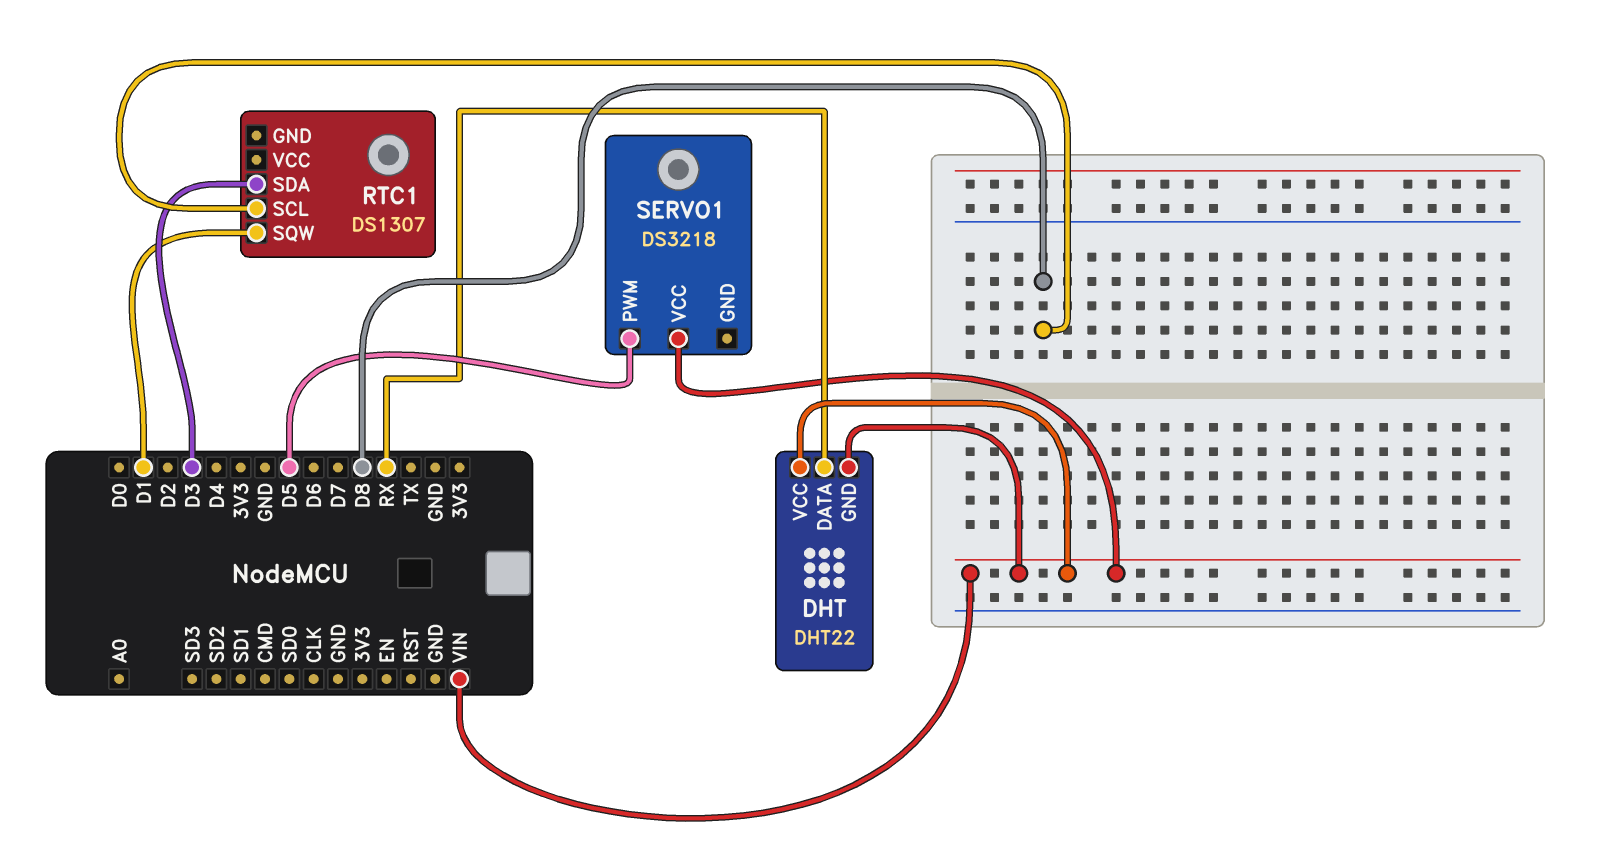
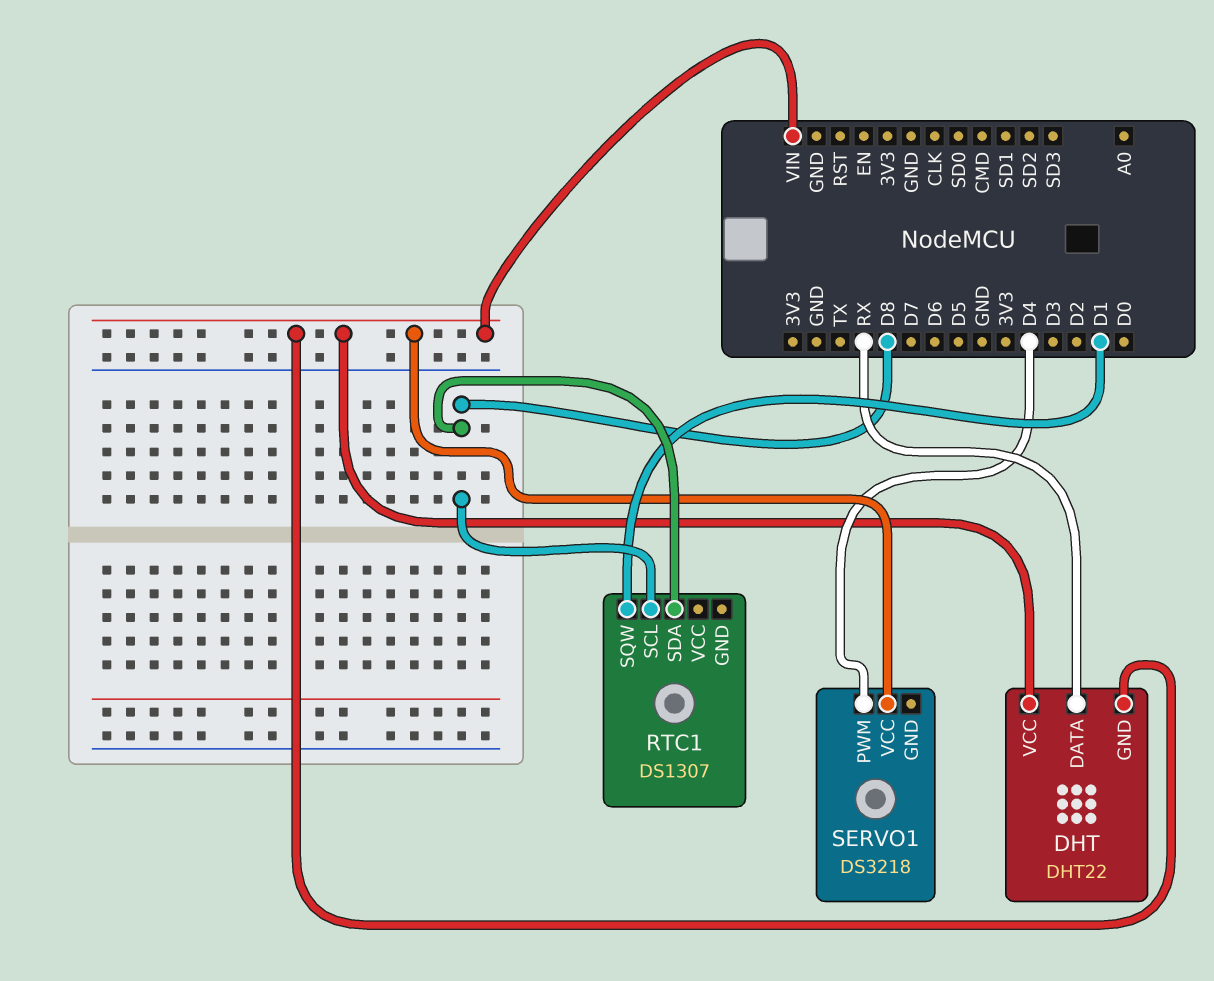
RTC1 pin SDA: D3 -> D8
SERVO1 pin PWM: D5 -> D4

